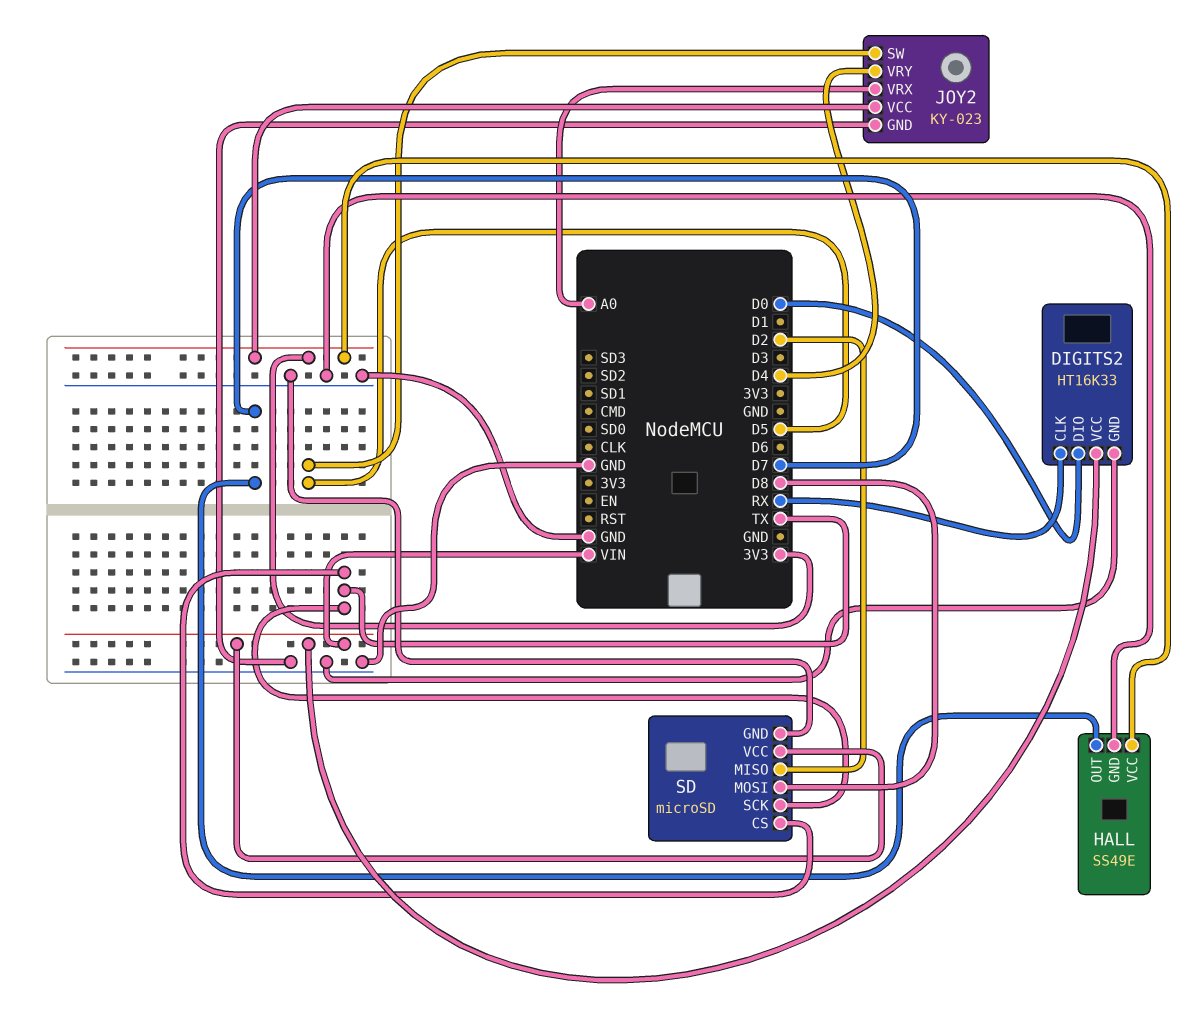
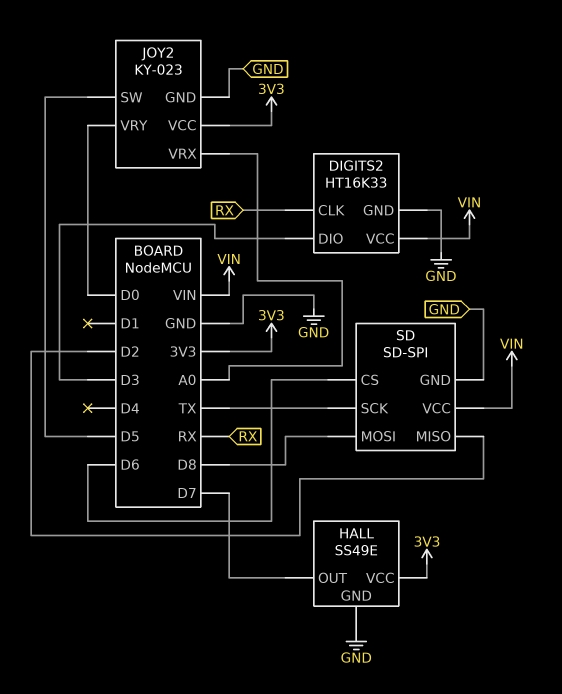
DIGITS2 pin DIO: D0 -> D3
JOY2 pin VRY: D4 -> D0
SD: microSD -> SD-SPI
SD pin CS: TX -> D6

